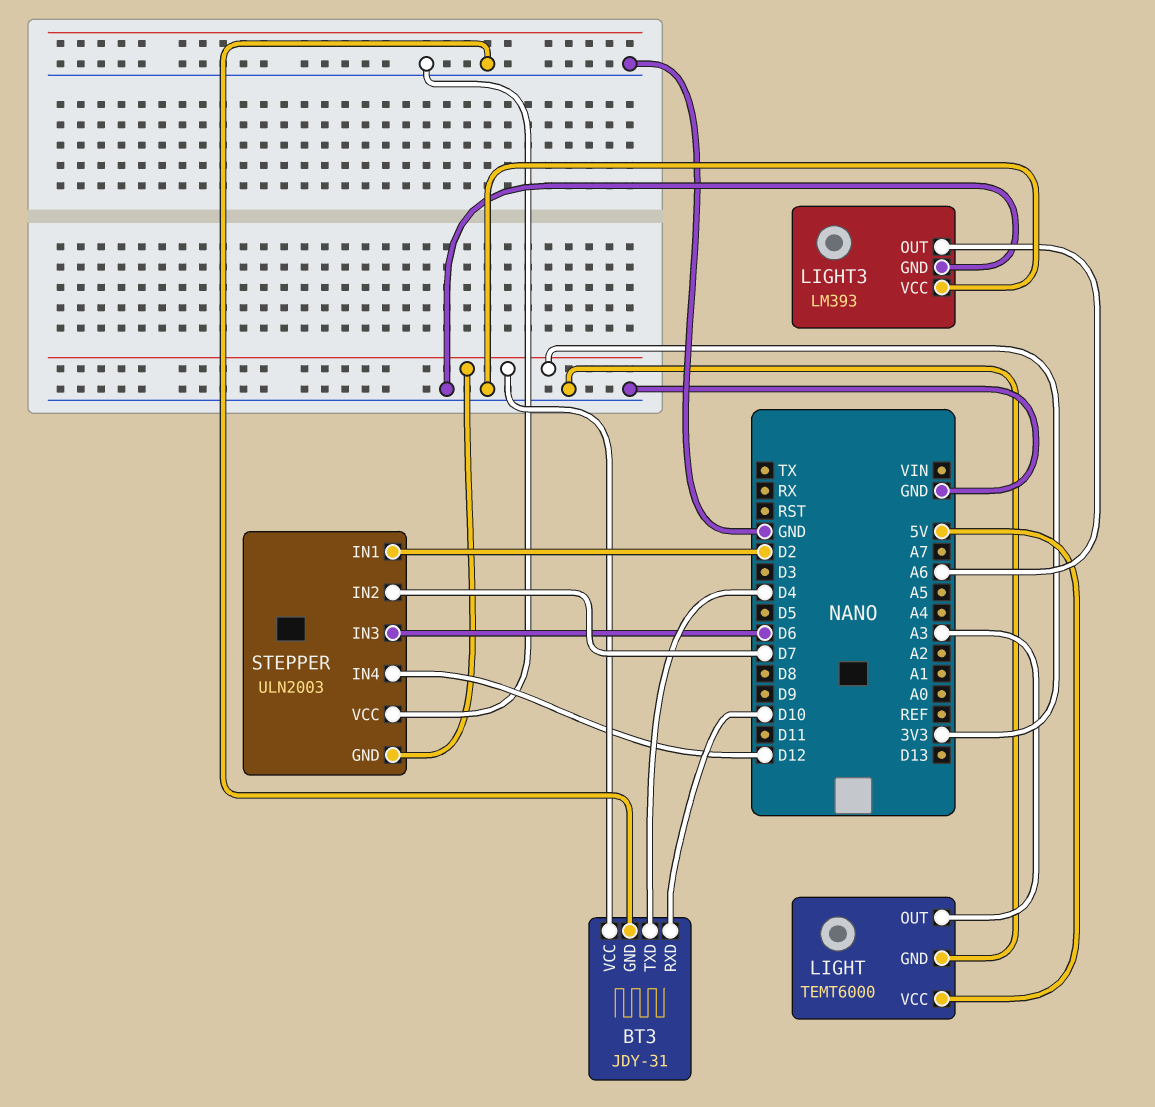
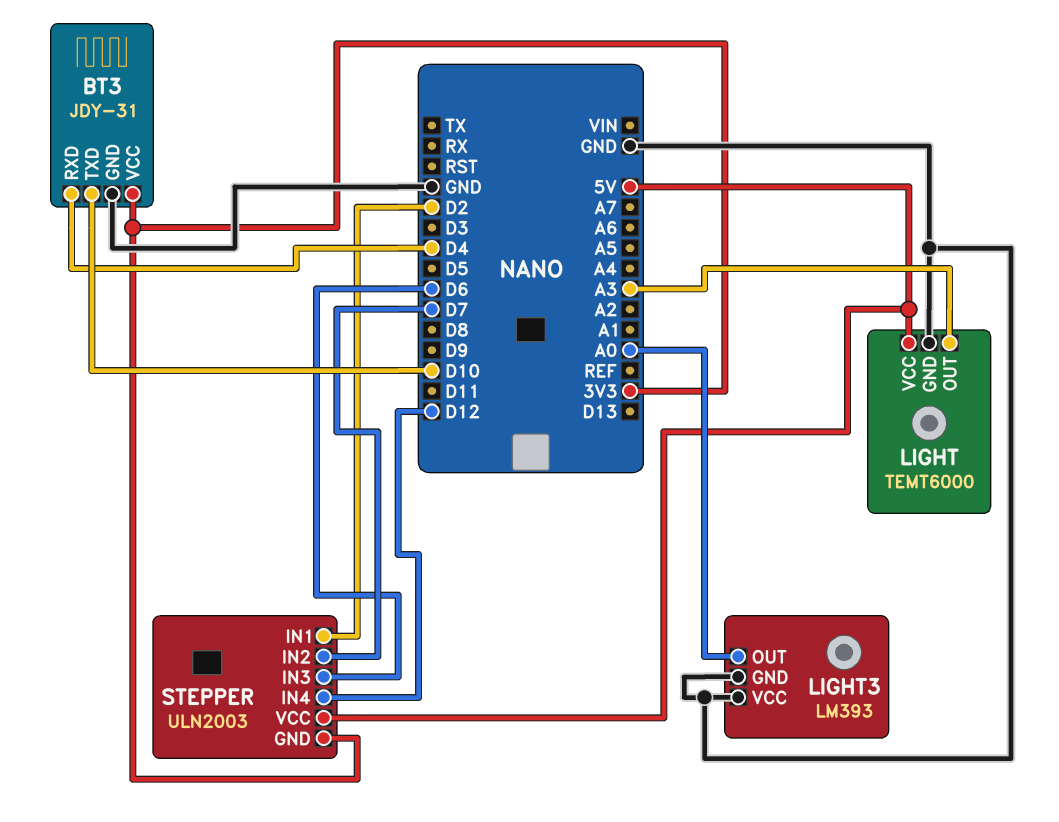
BT3 pin RXD: D10 -> D4
BT3 pin TXD: D4 -> D10
LIGHT3 pin OUT: A6 -> A0
STEPPER pin VCC: GND -> 5V

